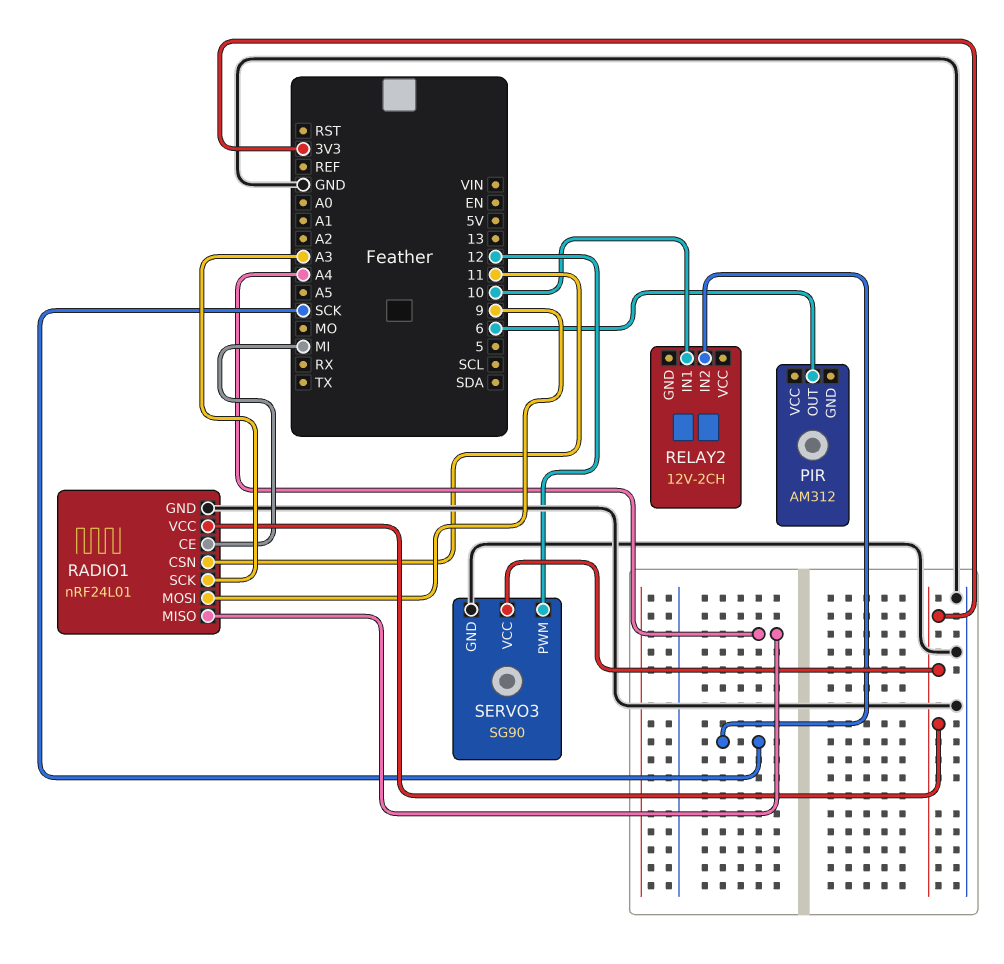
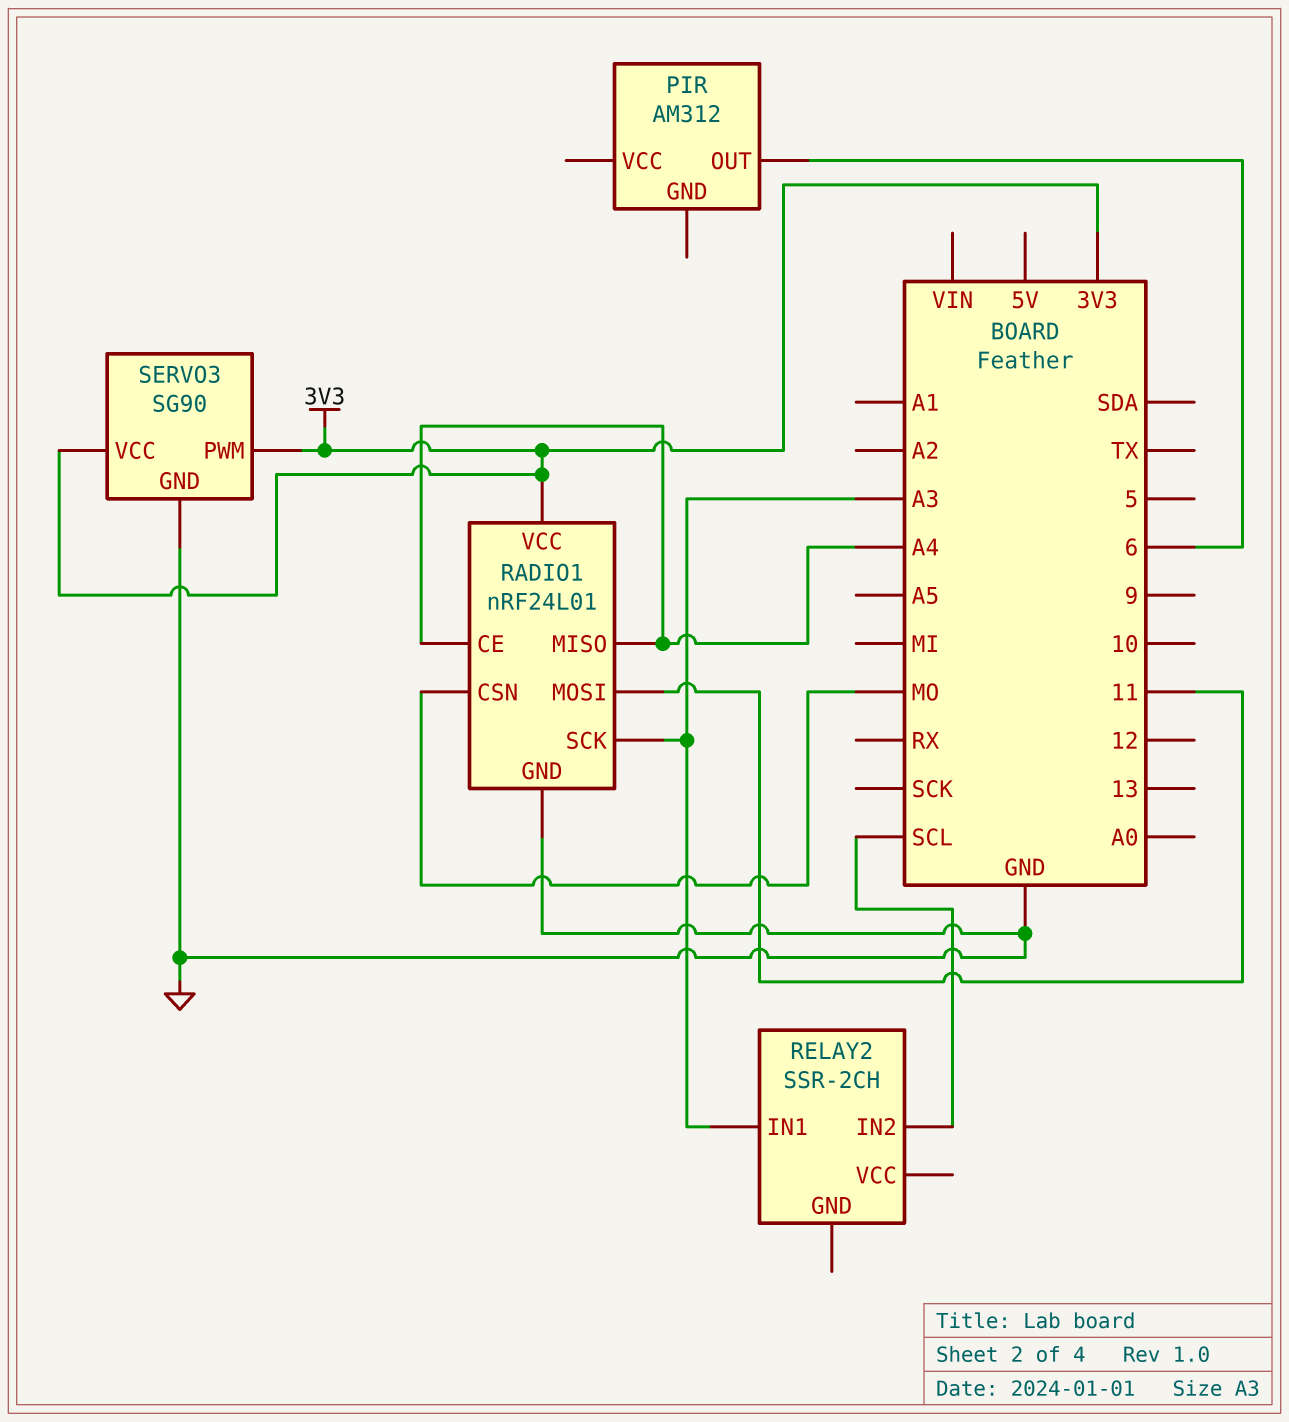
RADIO1 pin CE: MI -> A4
RADIO1 pin CSN: 11 -> MO
RADIO1 pin MOSI: 9 -> 11
RELAY2: 12V-2CH -> SSR-2CH
RELAY2 pin IN1: 10 -> A3
RELAY2 pin IN2: SCK -> SCL
SERVO3 pin PWM: 12 -> 3V3

